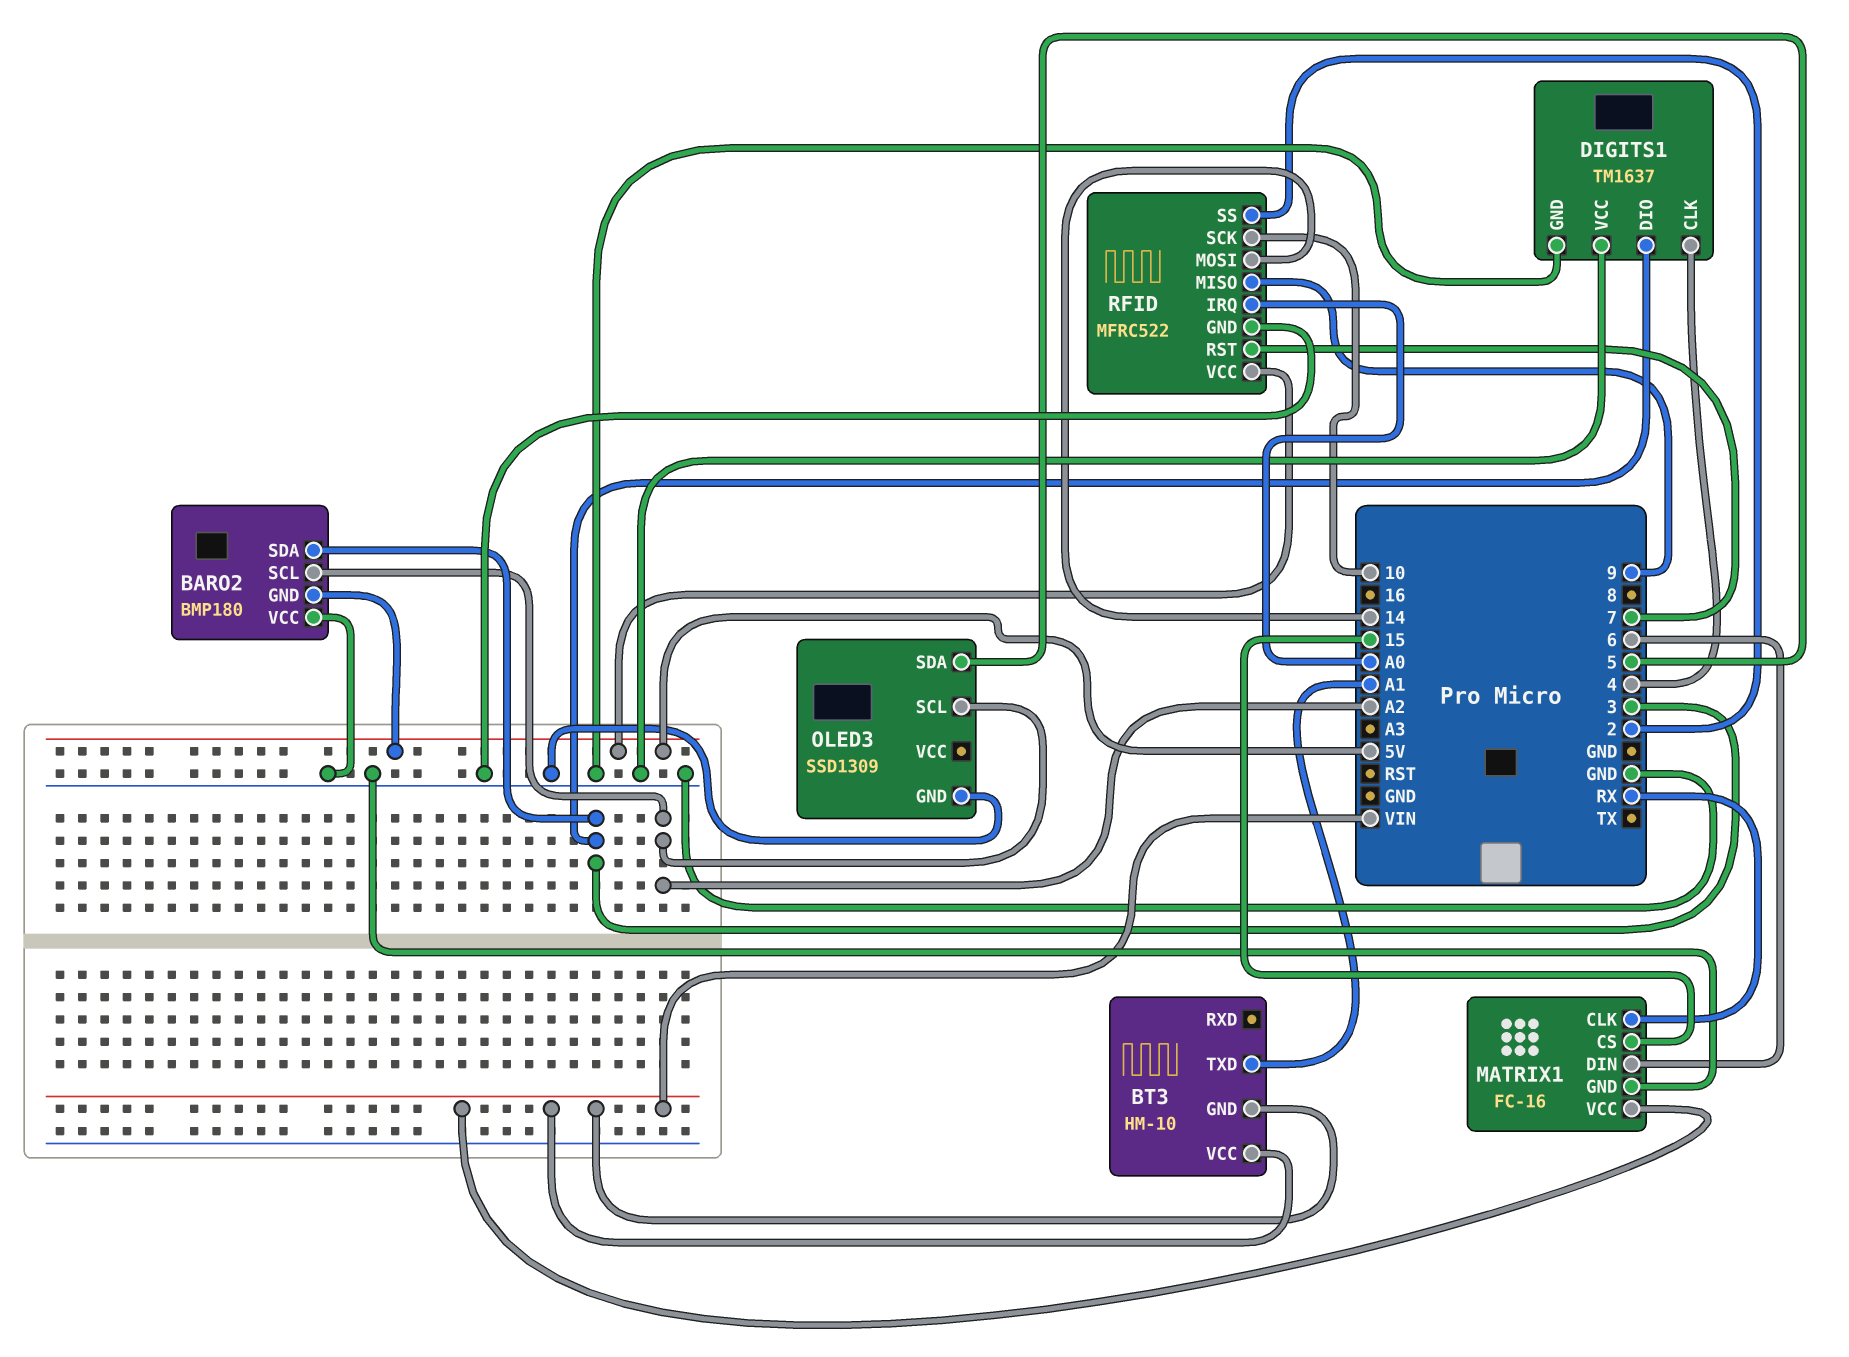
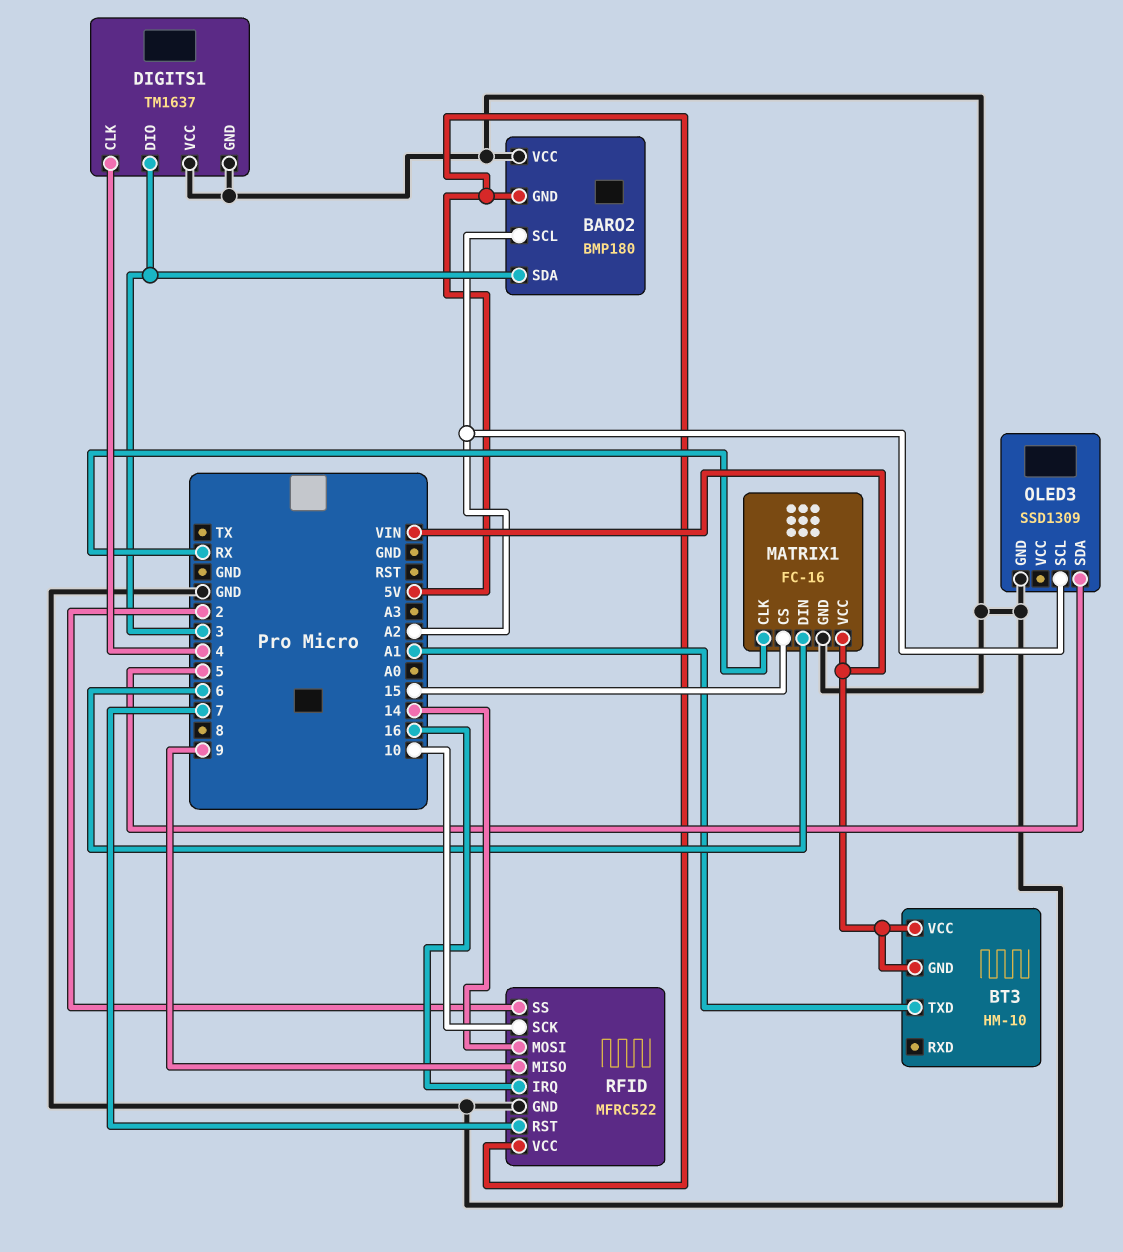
RFID pin IRQ: A0 -> 16

